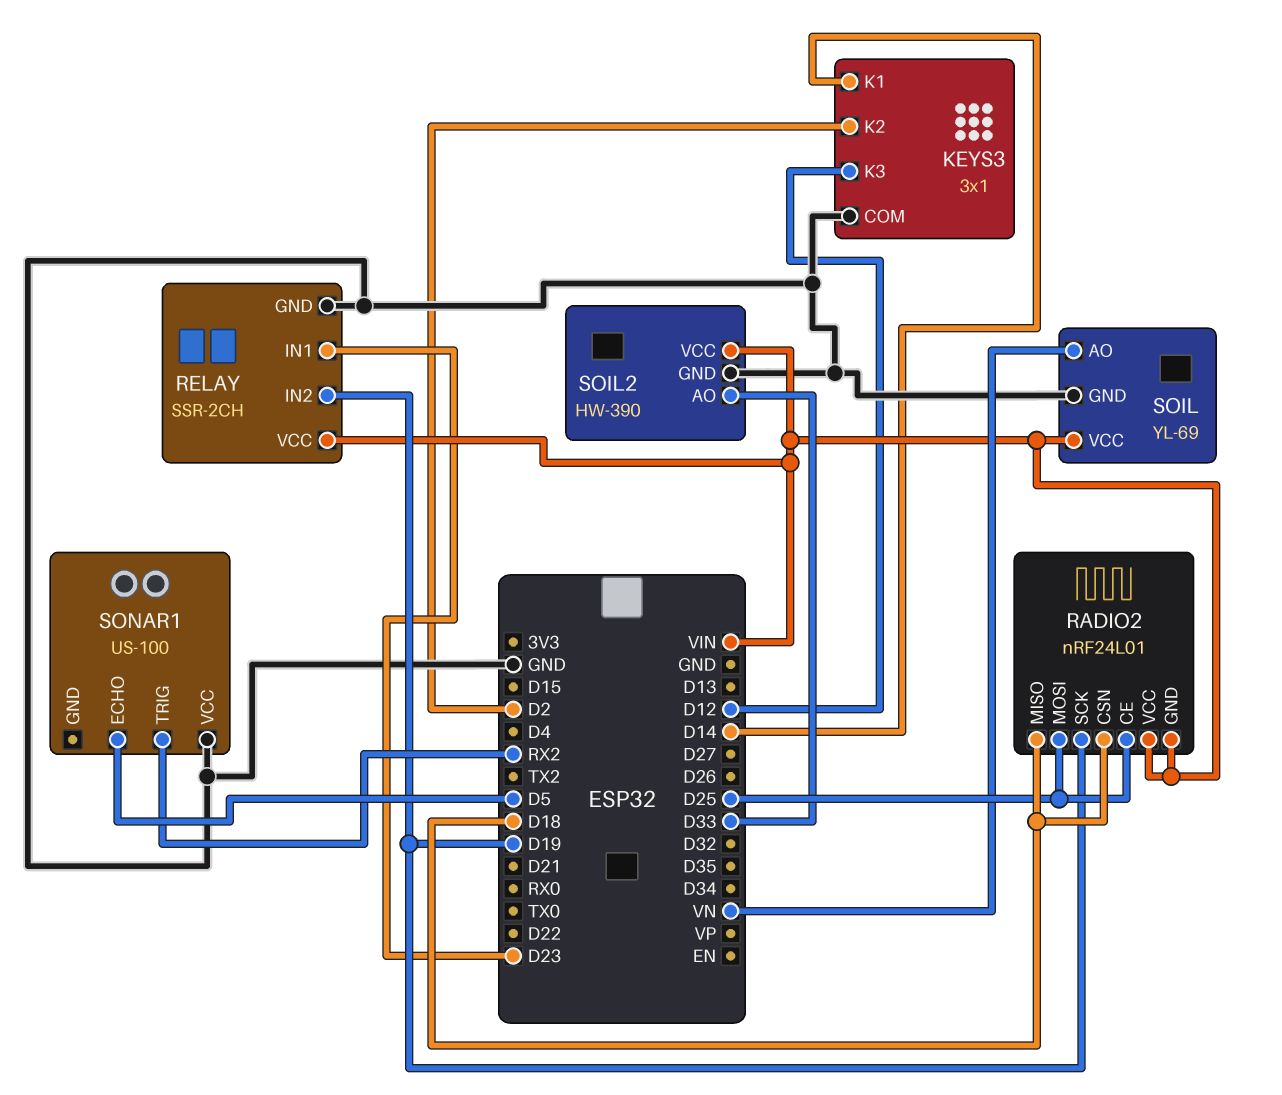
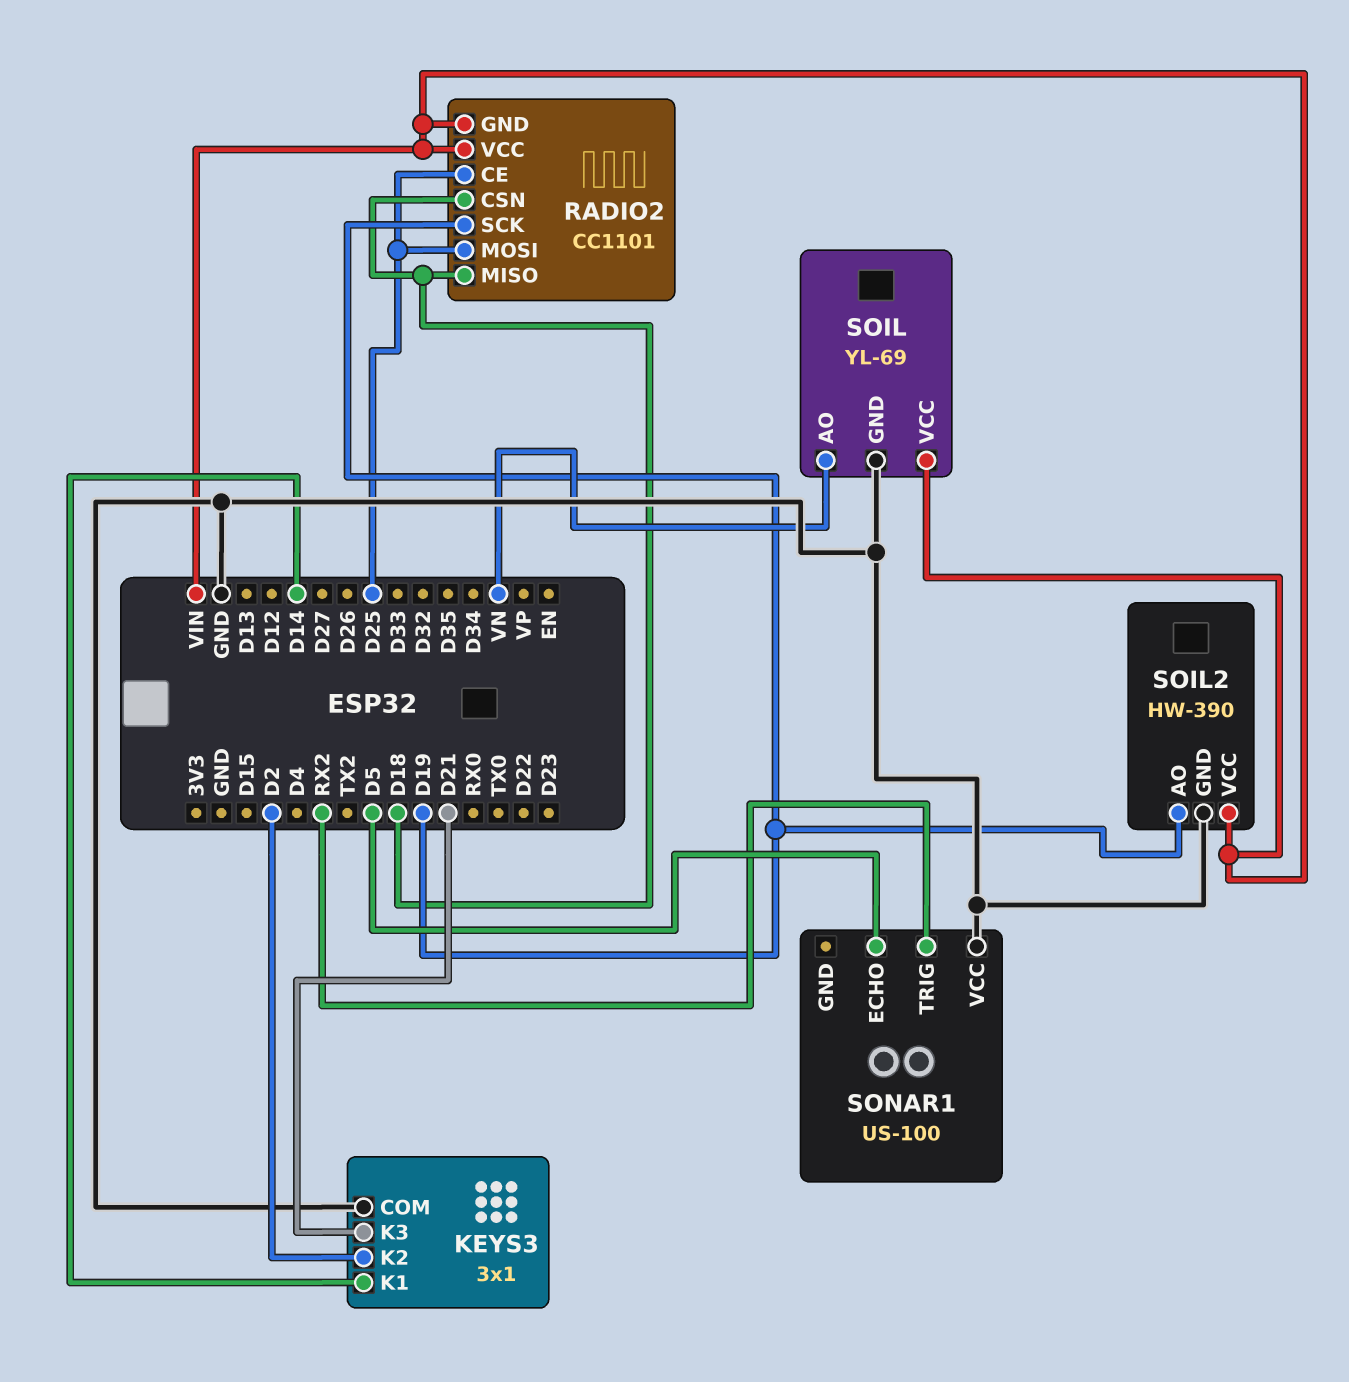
KEYS3 pin K3: D12 -> D21
RADIO2: nRF24L01 -> CC1101
RELAY: SSR-2CH -> none
RELAY pin GND: GND -> none
RELAY pin IN1: D23 -> none
RELAY pin IN2: D19 -> none
RELAY pin VCC: VIN -> none
SOIL2 pin AO: D33 -> D19

